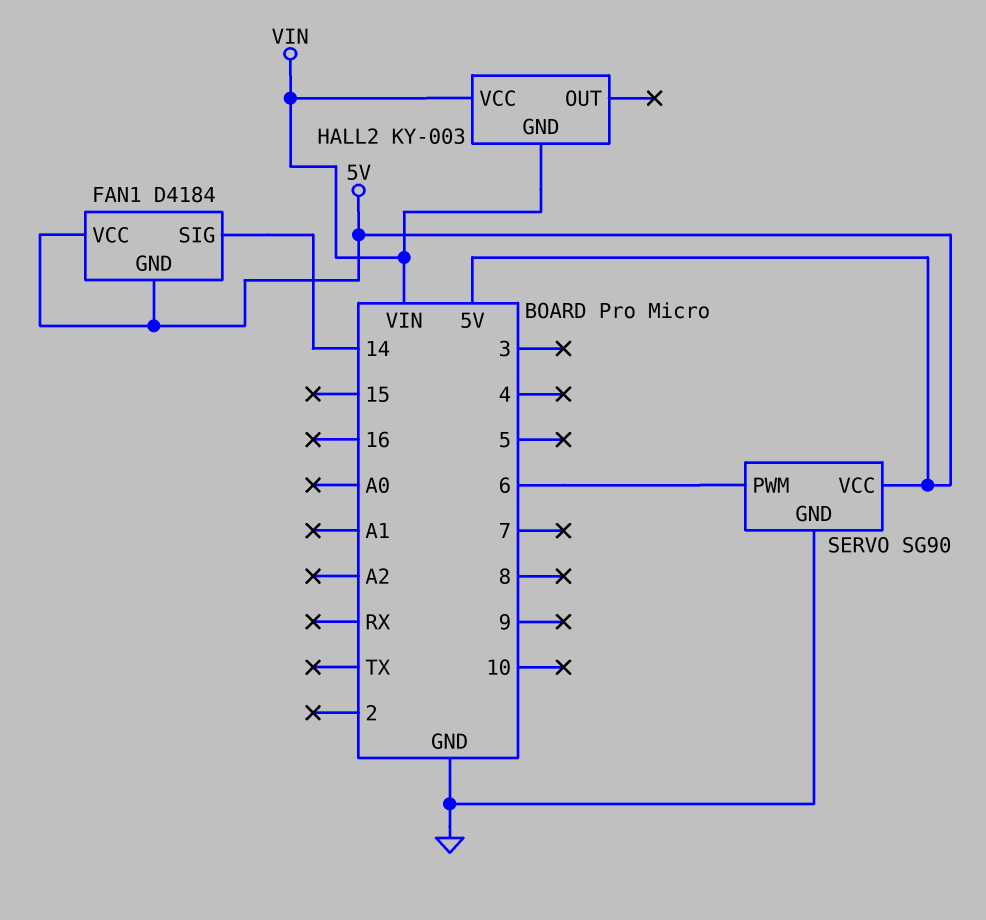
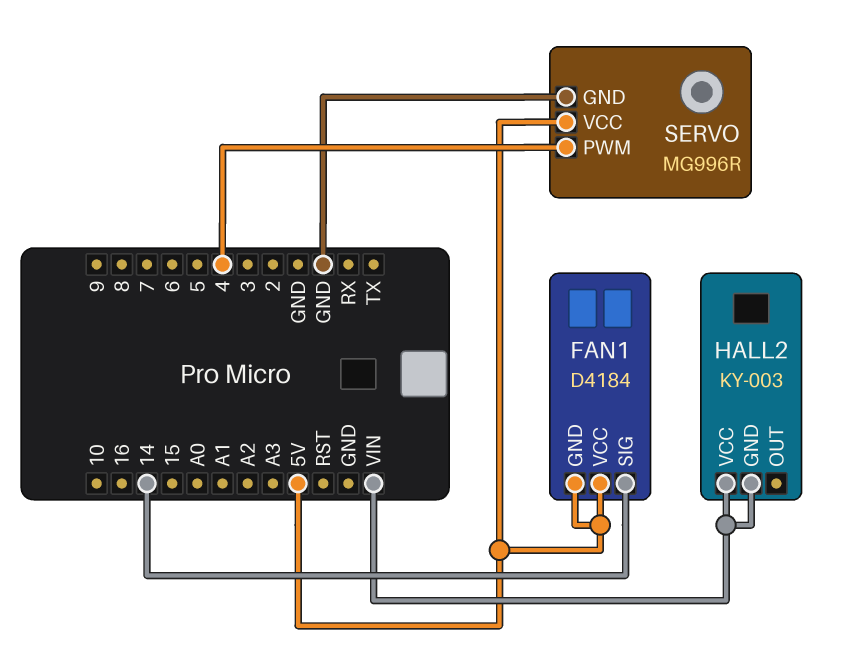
SERVO: SG90 -> MG996R
SERVO pin PWM: 6 -> 4

